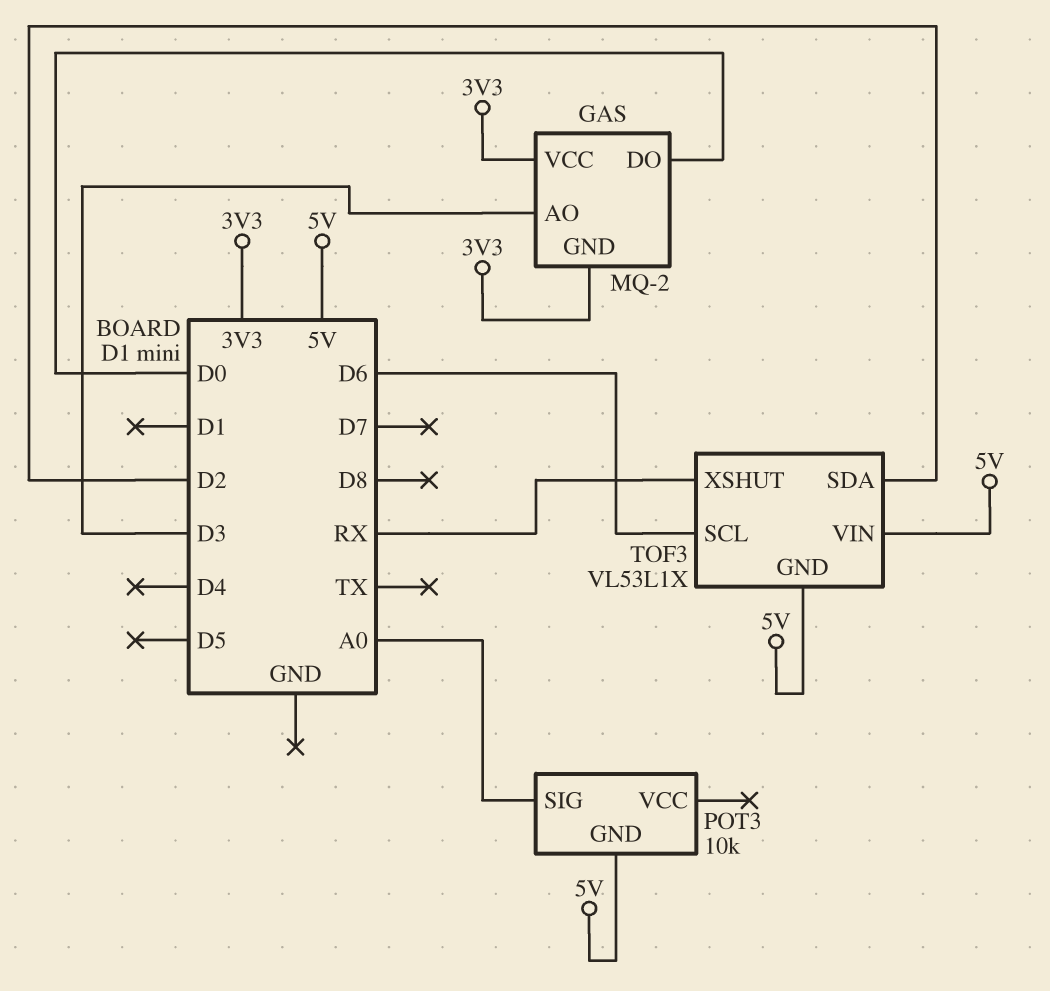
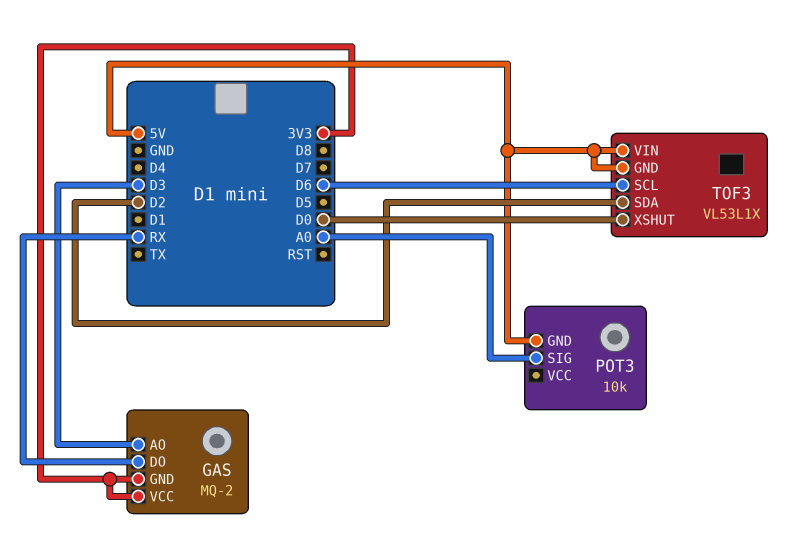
GAS pin DO: D0 -> RX
TOF3 pin XSHUT: RX -> D0

